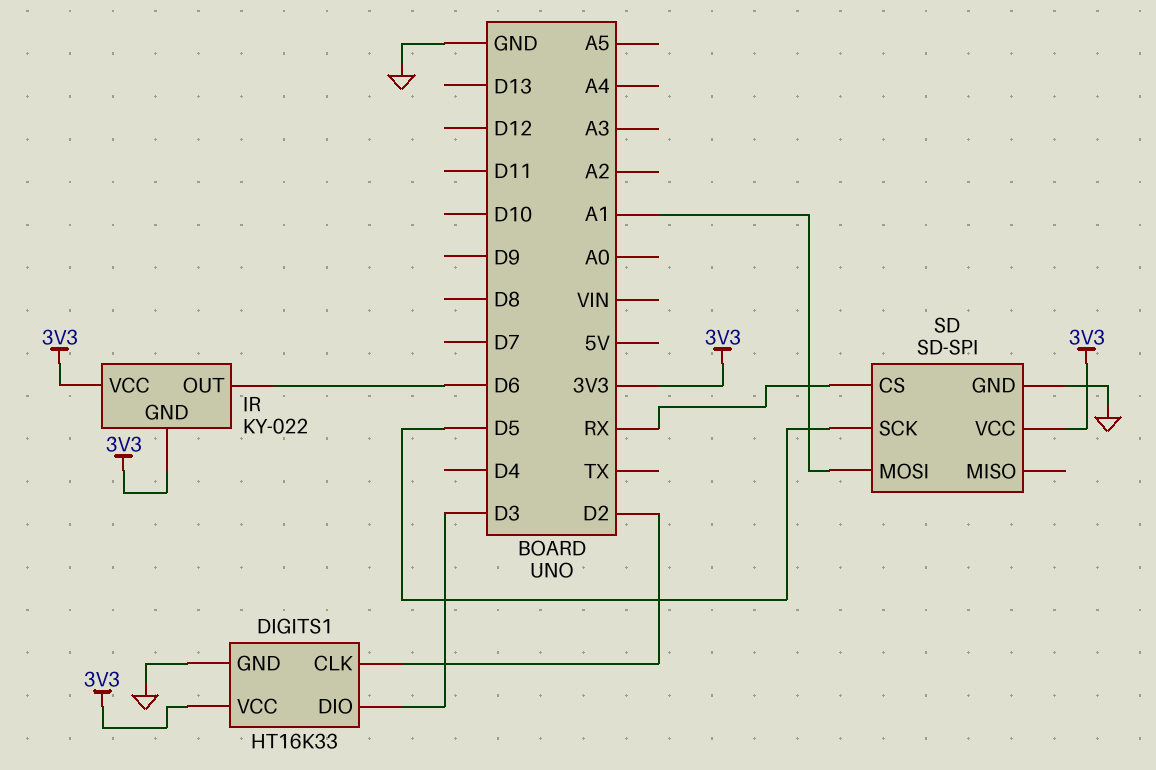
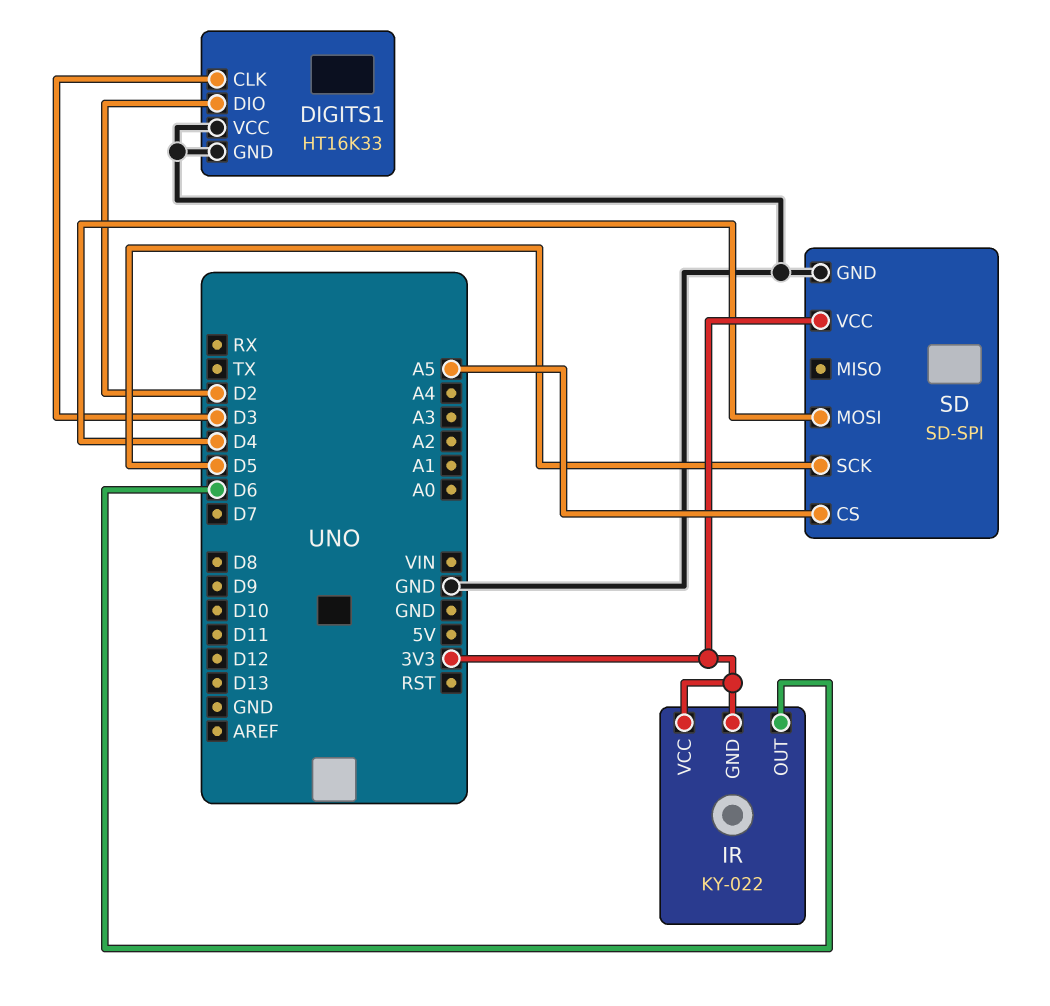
DIGITS1 pin CLK: D2 -> D3
DIGITS1 pin DIO: D3 -> D2
DIGITS1 pin VCC: 3V3 -> GND
SD pin CS: RX -> A5
SD pin MOSI: A1 -> D4

